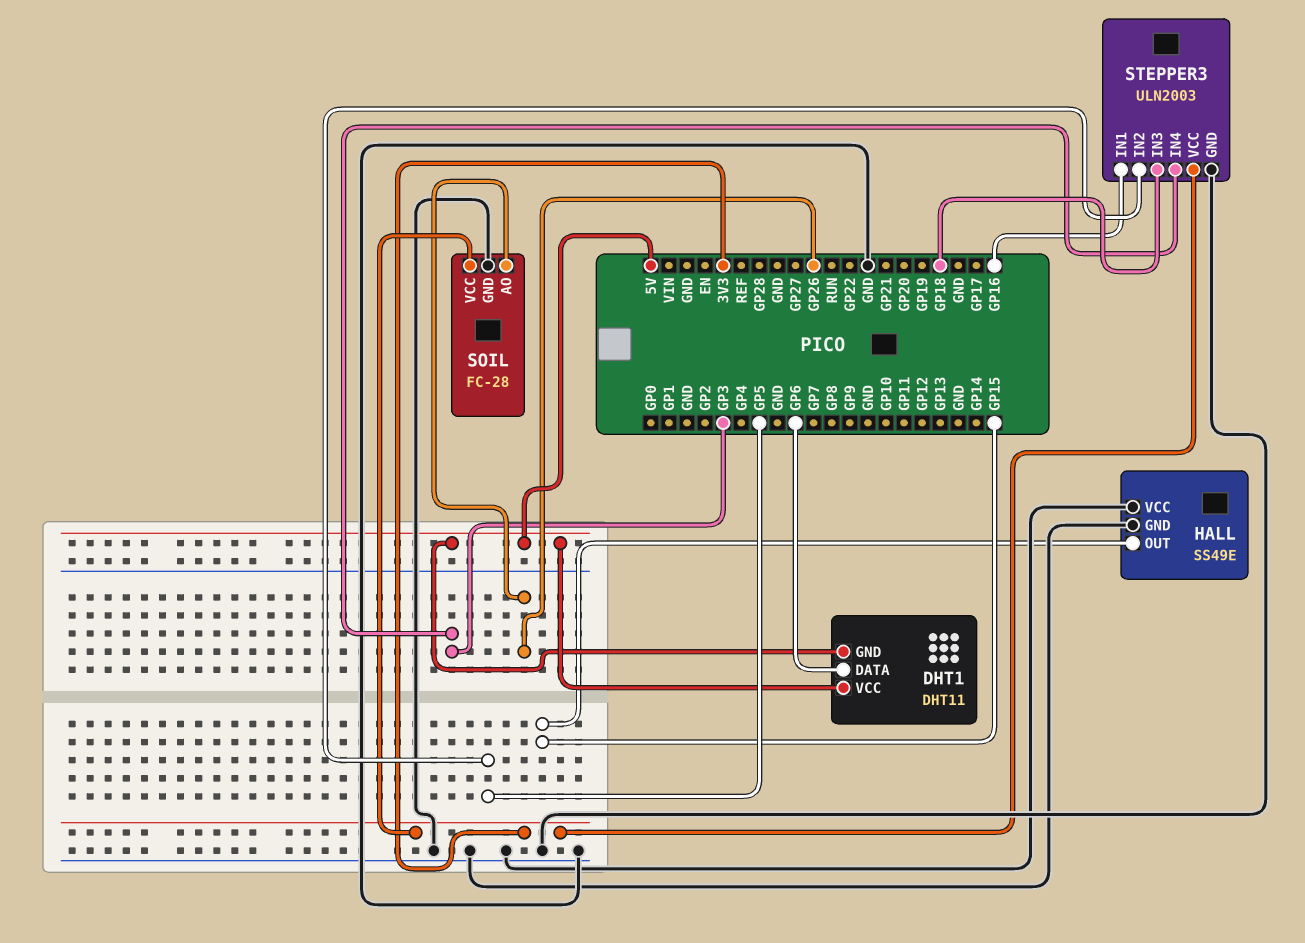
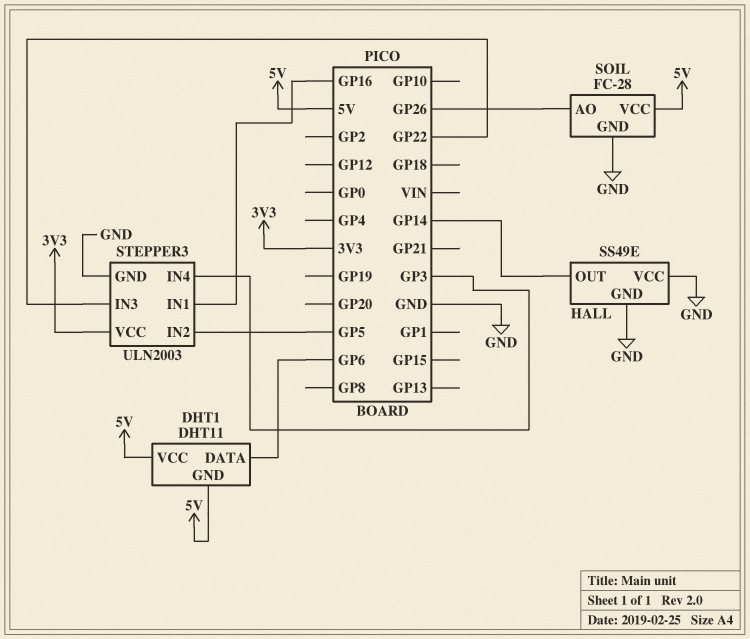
HALL pin OUT: GP15 -> GP14
SOIL pin VCC: 3V3 -> 5V
STEPPER3 pin IN3: GP18 -> GP22

